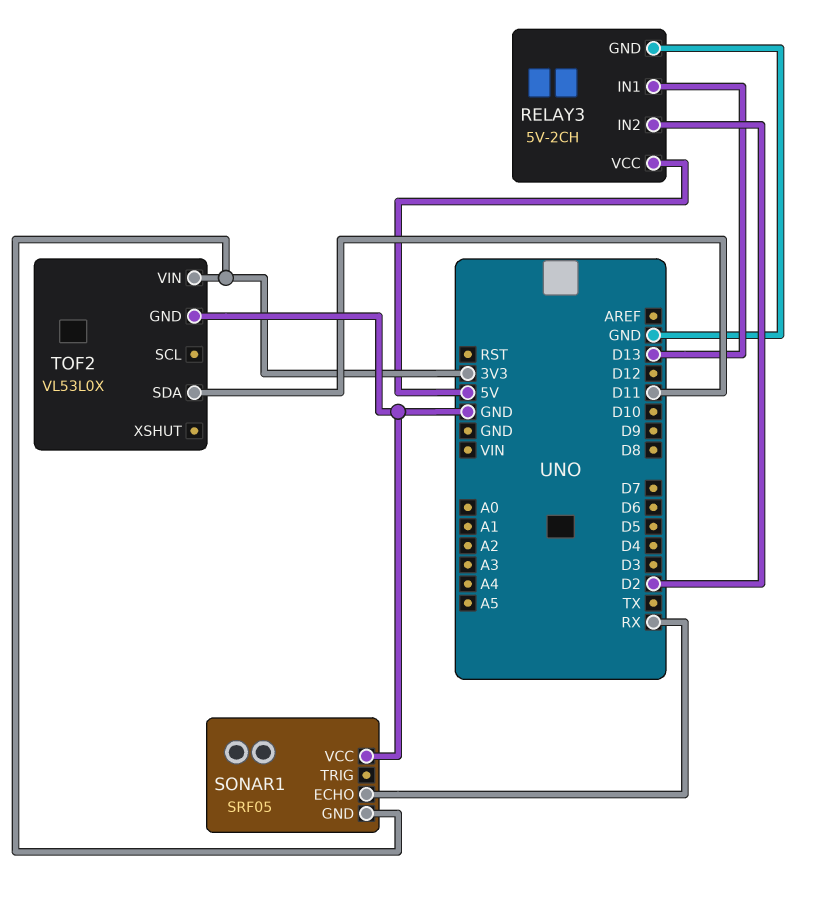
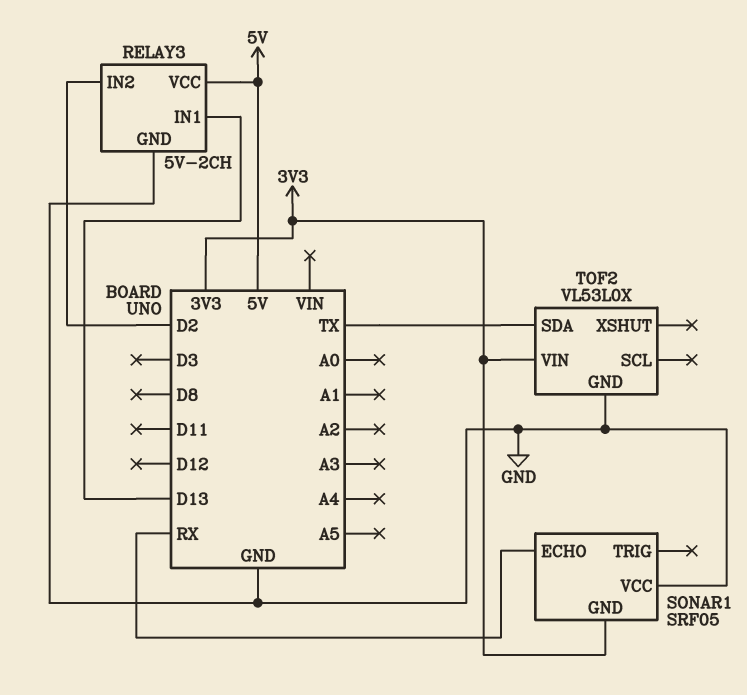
TOF2 pin SDA: D11 -> TX

